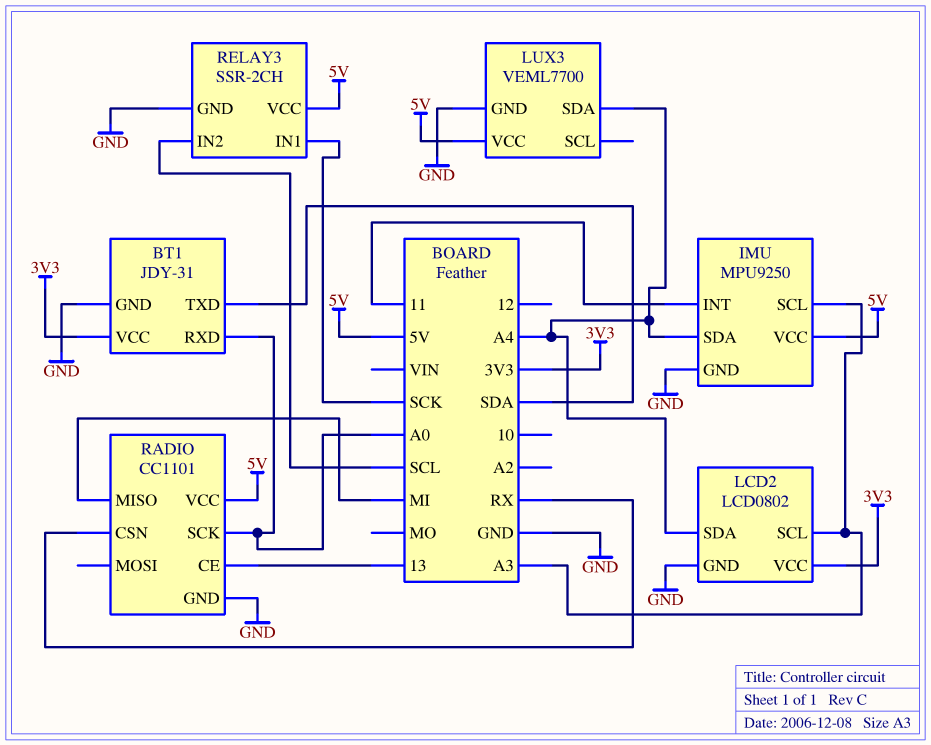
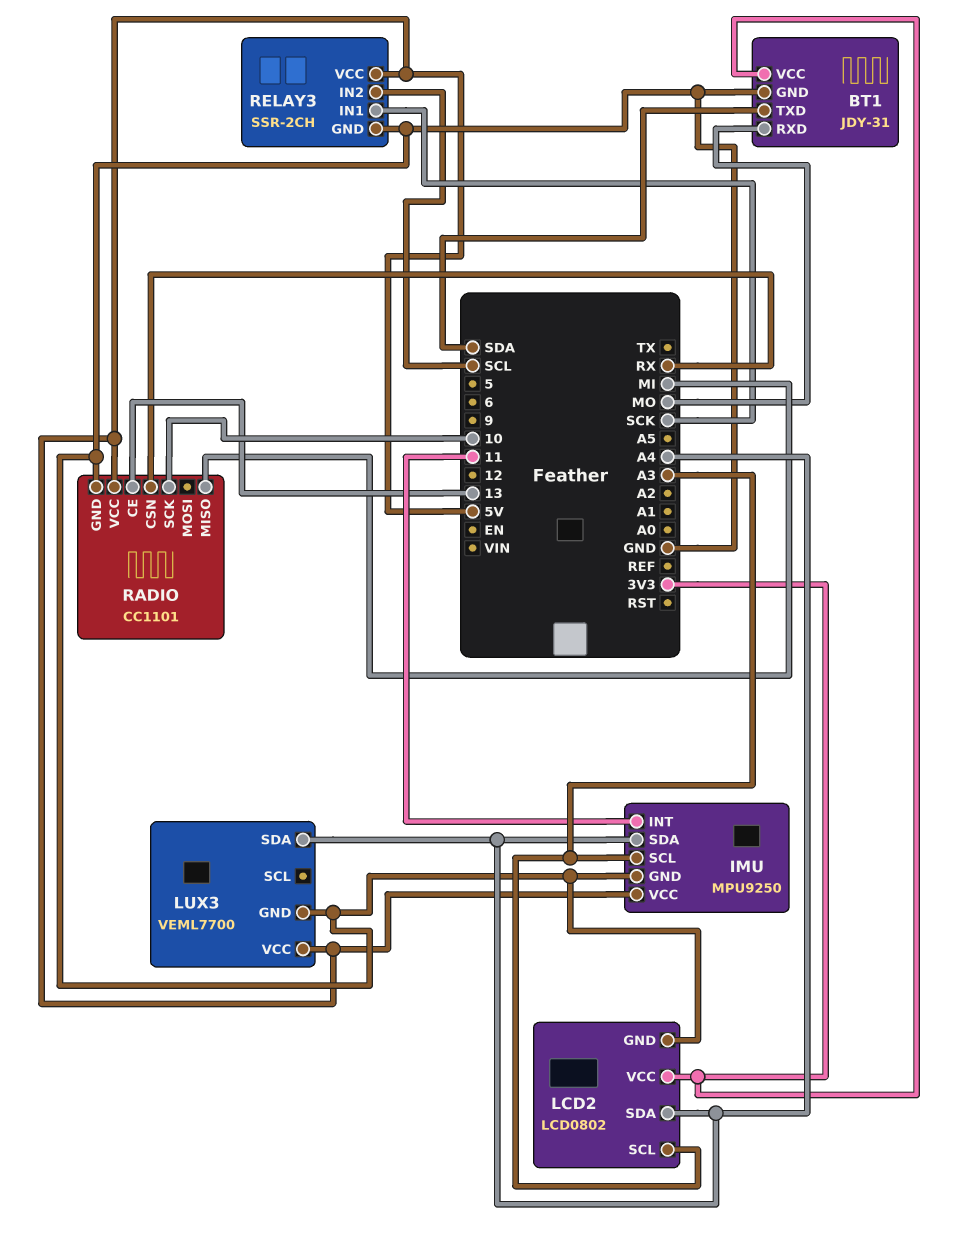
BT1 pin RXD: A0 -> MO
RADIO pin SCK: A0 -> 10

